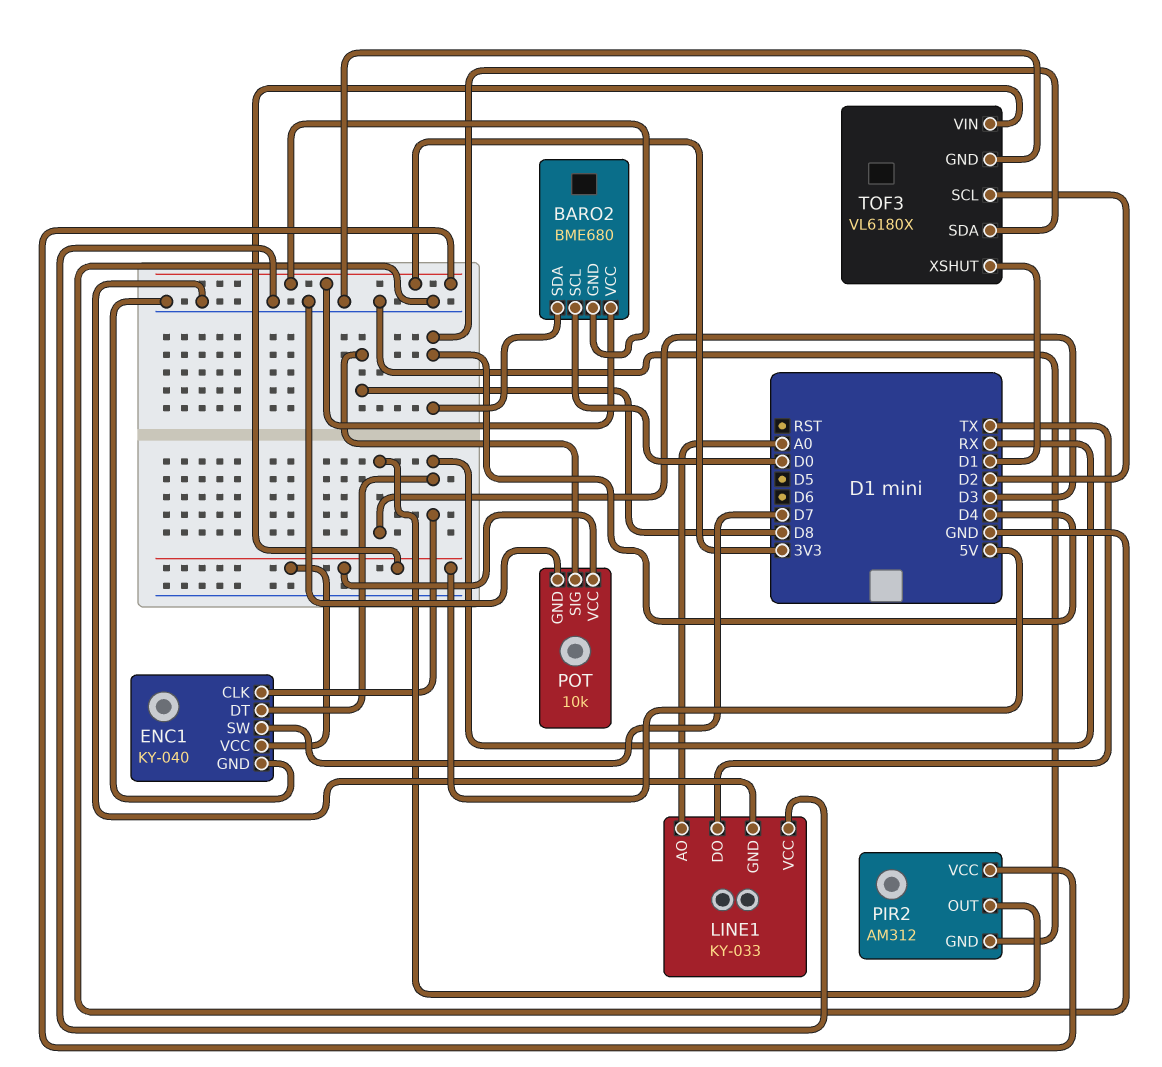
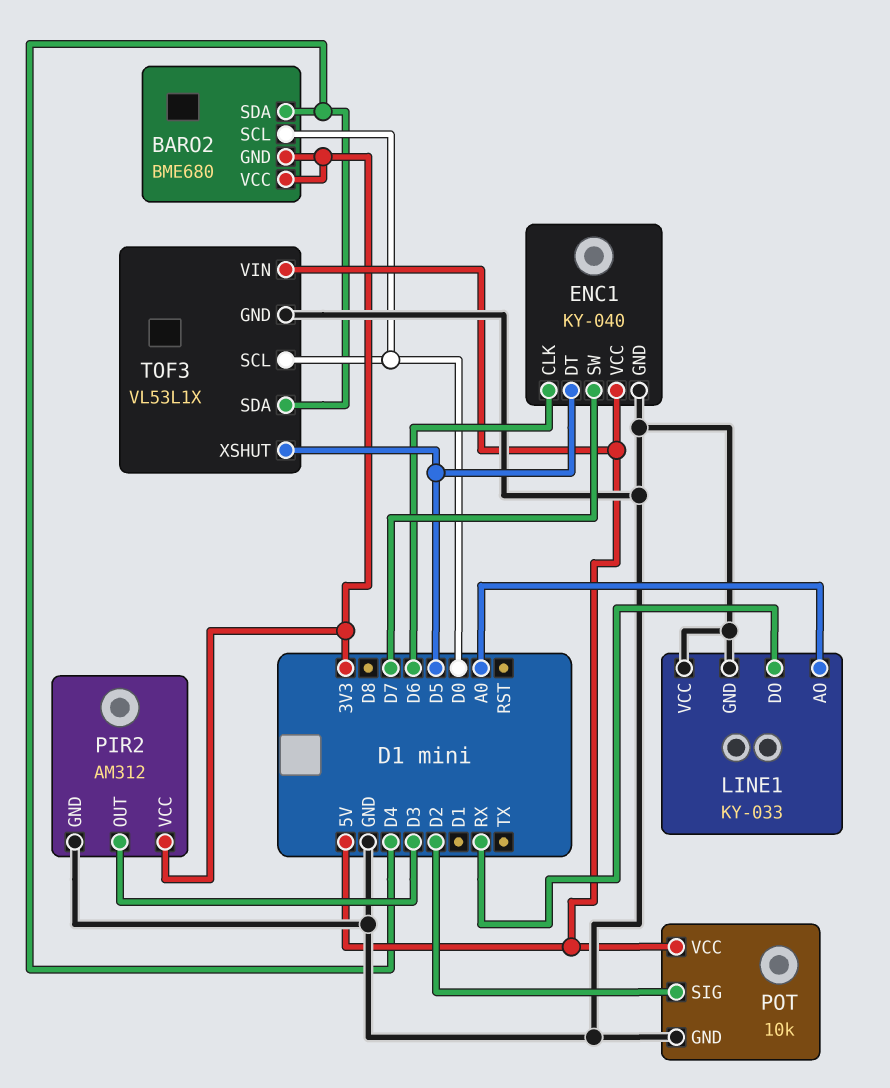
ENC1 pin CLK: RX -> D6
ENC1 pin DT: RX -> D5
LINE1 pin DO: TX -> RX
POT pin SIG: D8 -> D2
TOF3: VL6180X -> VL53L1X
TOF3 pin SCL: D2 -> D0
TOF3 pin XSHUT: D1 -> D5

